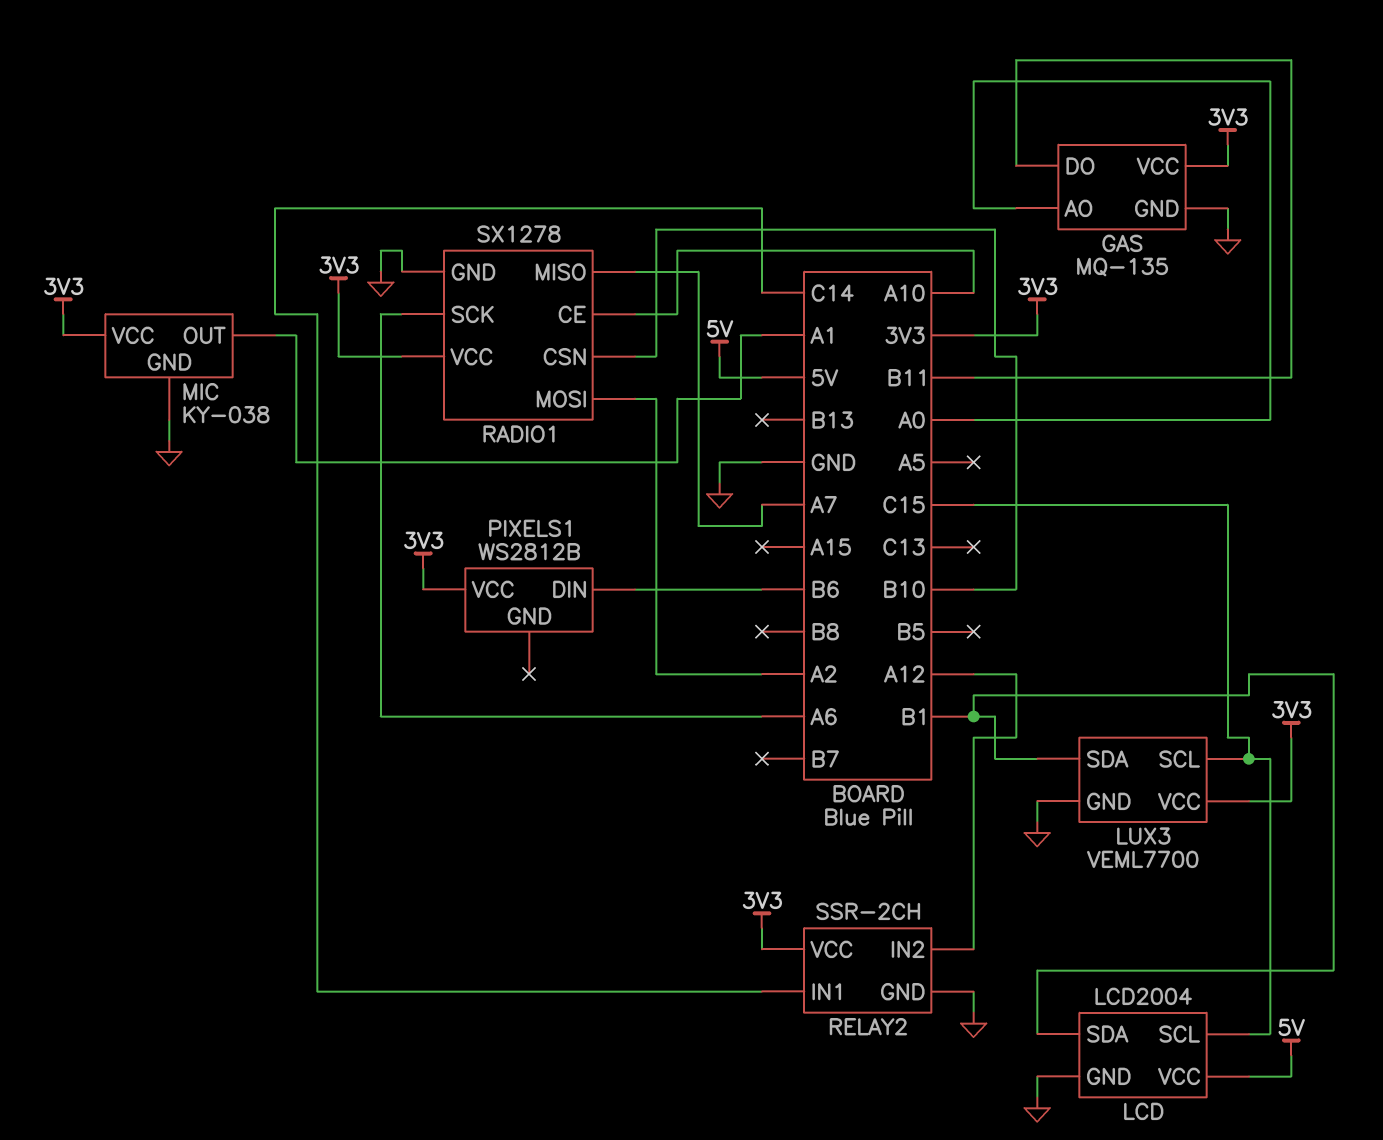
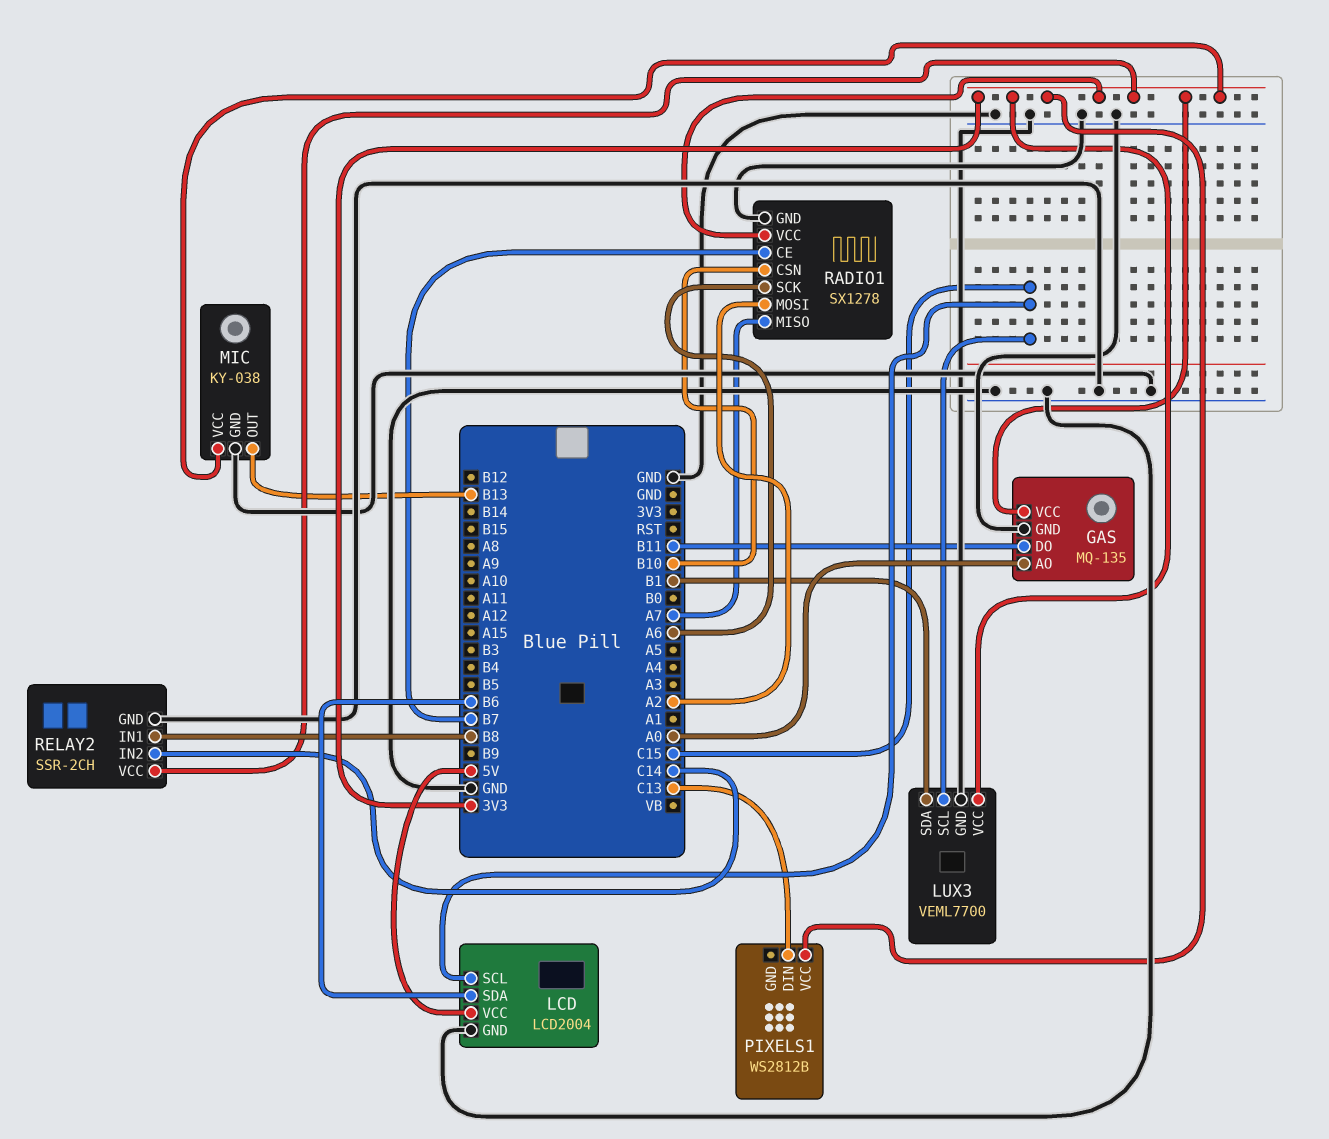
LCD pin SDA: B1 -> B6
MIC pin OUT: A1 -> B13
PIXELS1 pin DIN: B6 -> C13
RADIO1 pin CE: A10 -> B7
RELAY2 pin IN1: C14 -> B8
RELAY2 pin IN2: A12 -> C14

